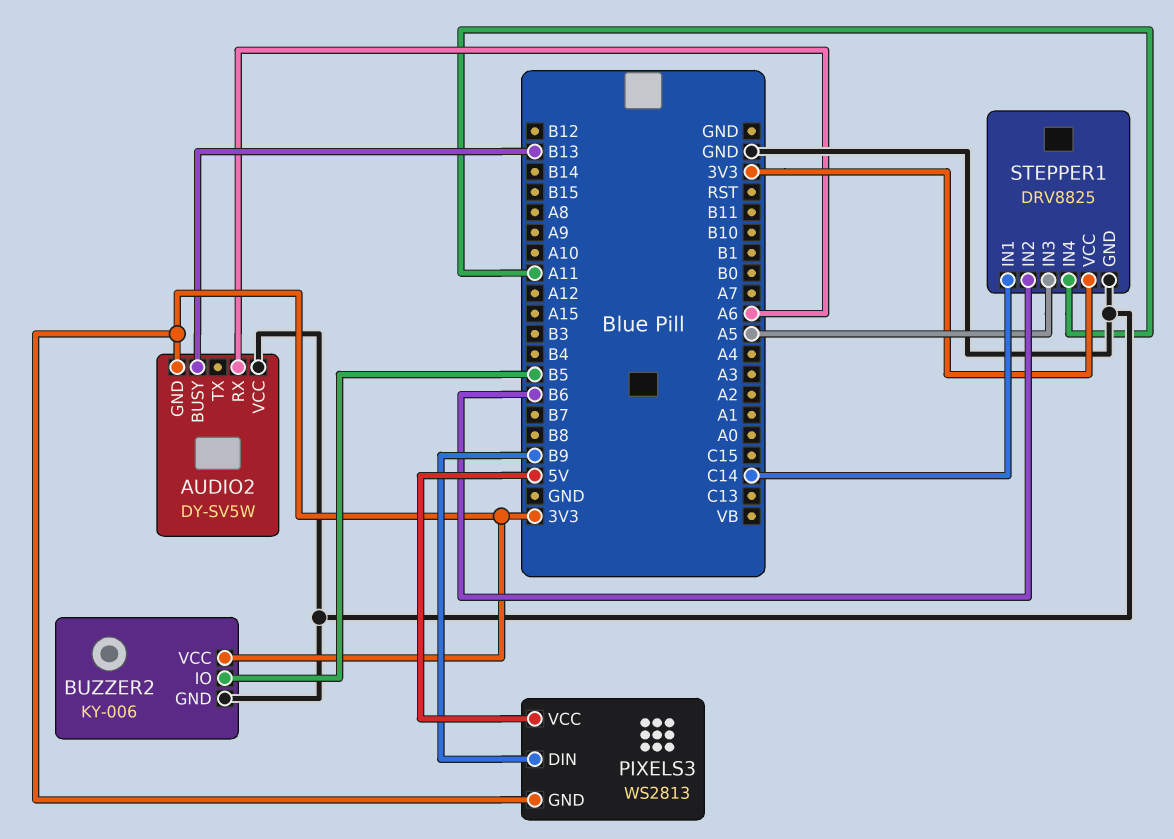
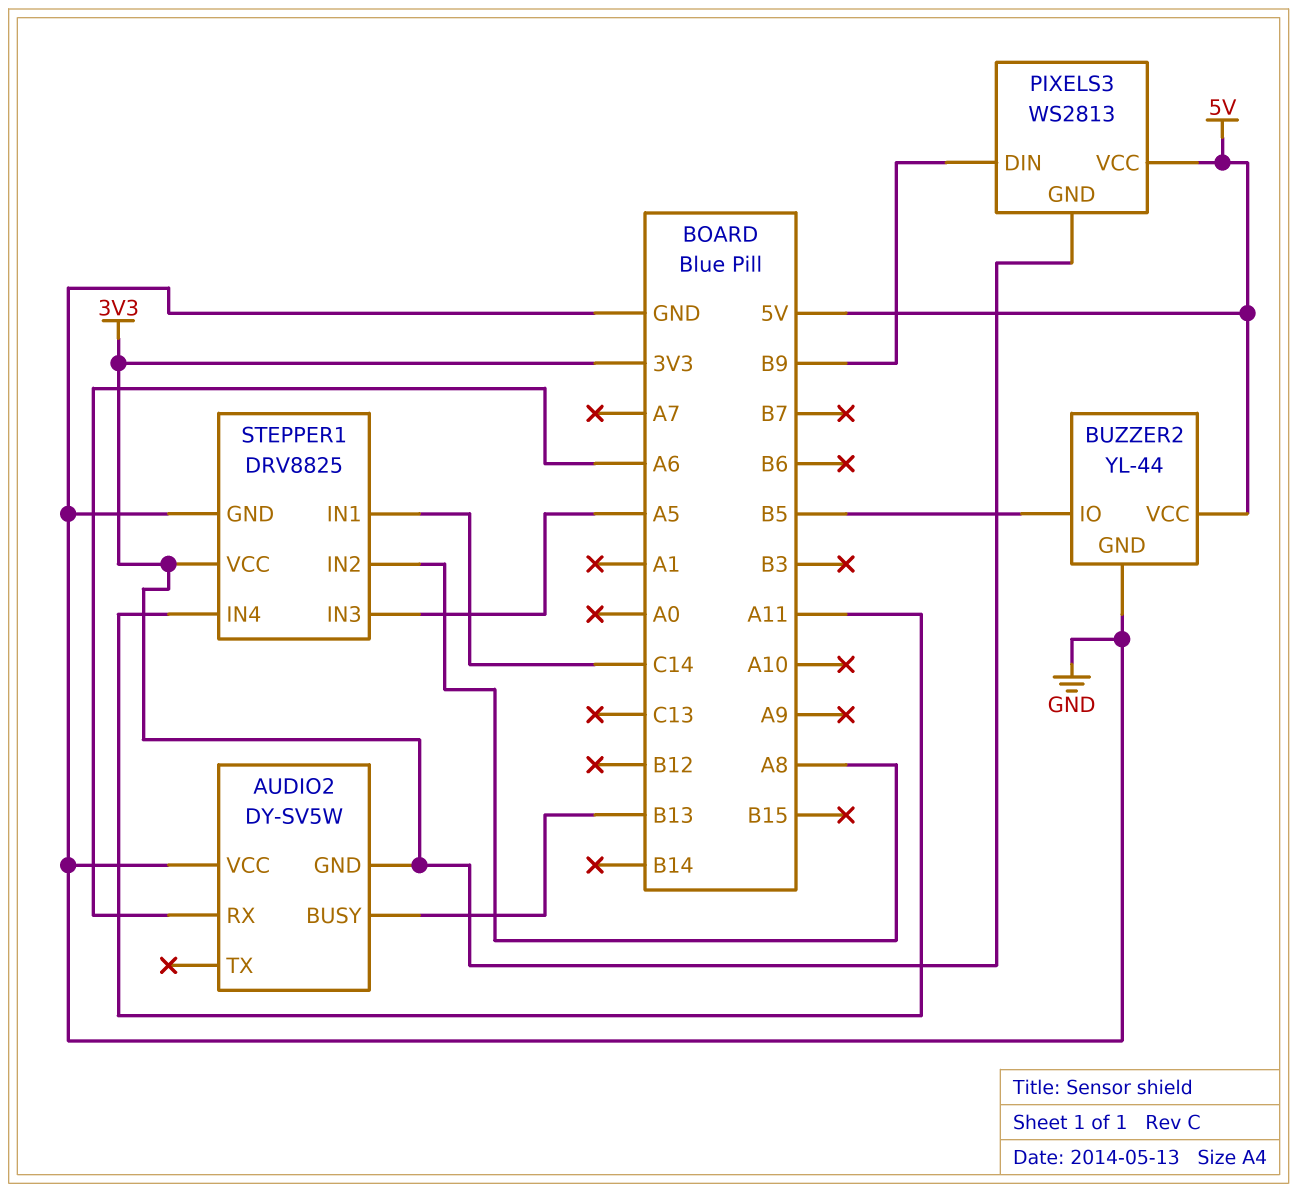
BUZZER2: KY-006 -> YL-44
BUZZER2 pin VCC: 3V3 -> 5V
STEPPER1 pin IN2: B6 -> A8

